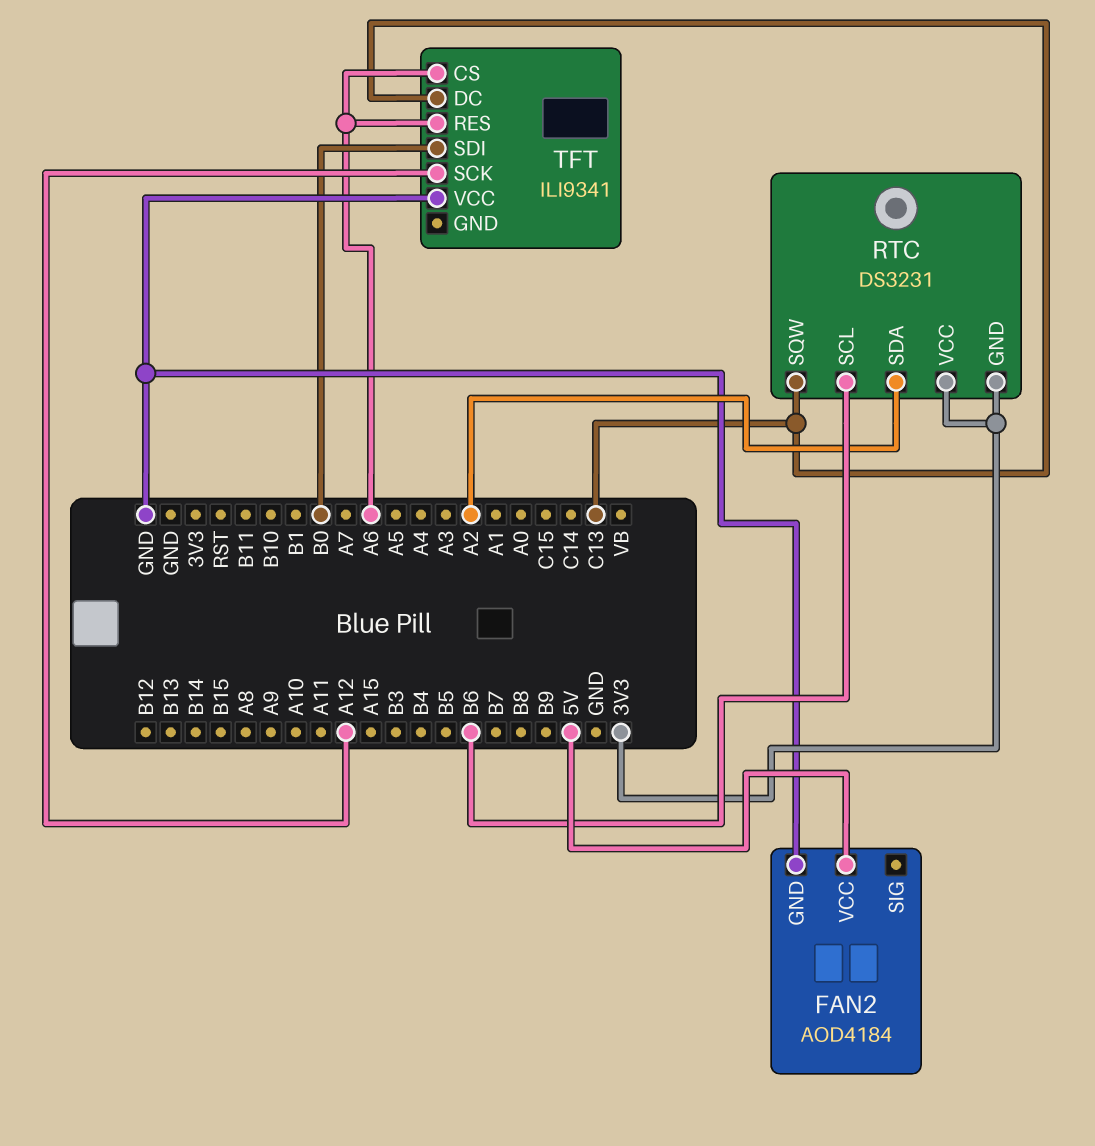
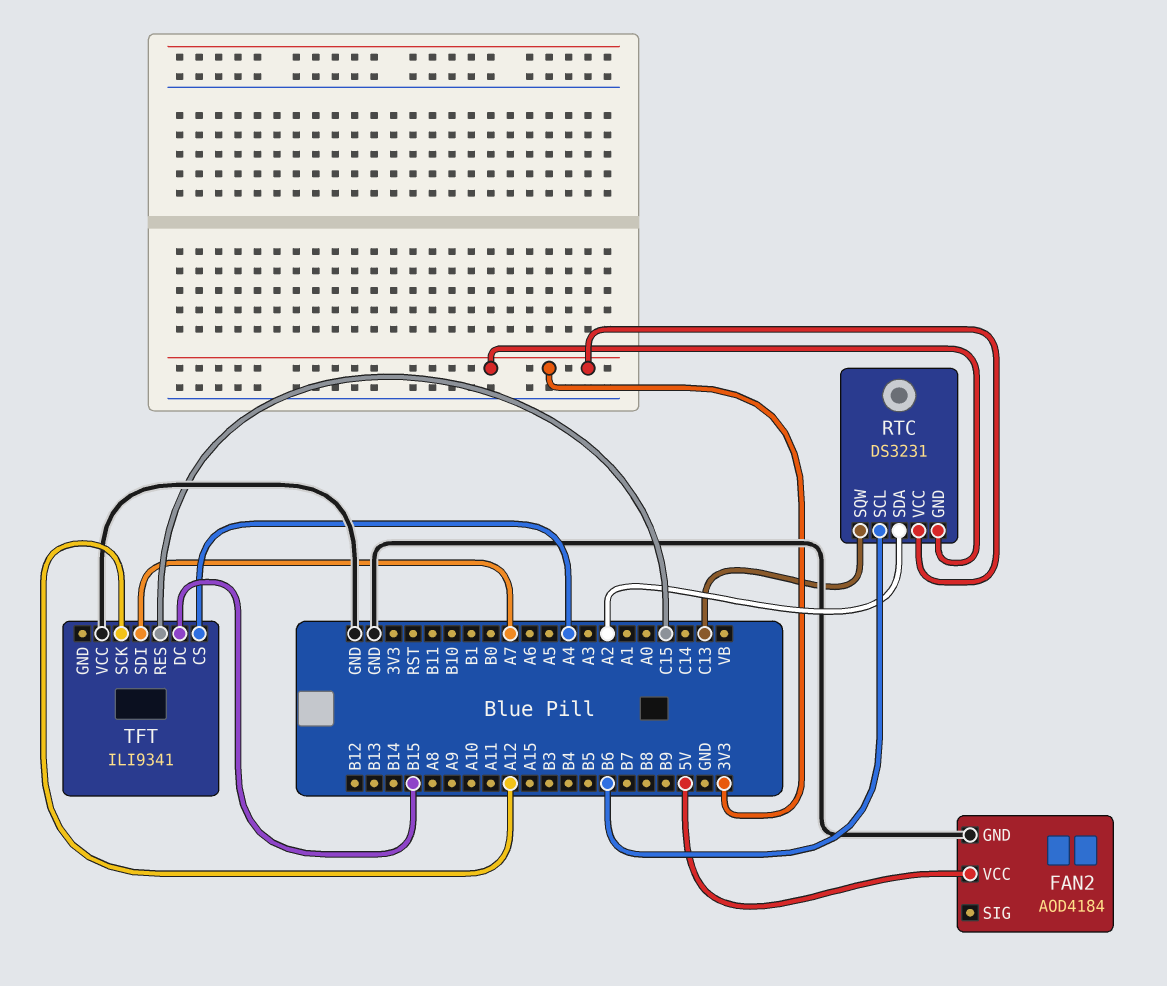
TFT pin CS: A6 -> A4
TFT pin DC: C13 -> B15
TFT pin RES: A6 -> C15
TFT pin SDI: B0 -> A7

